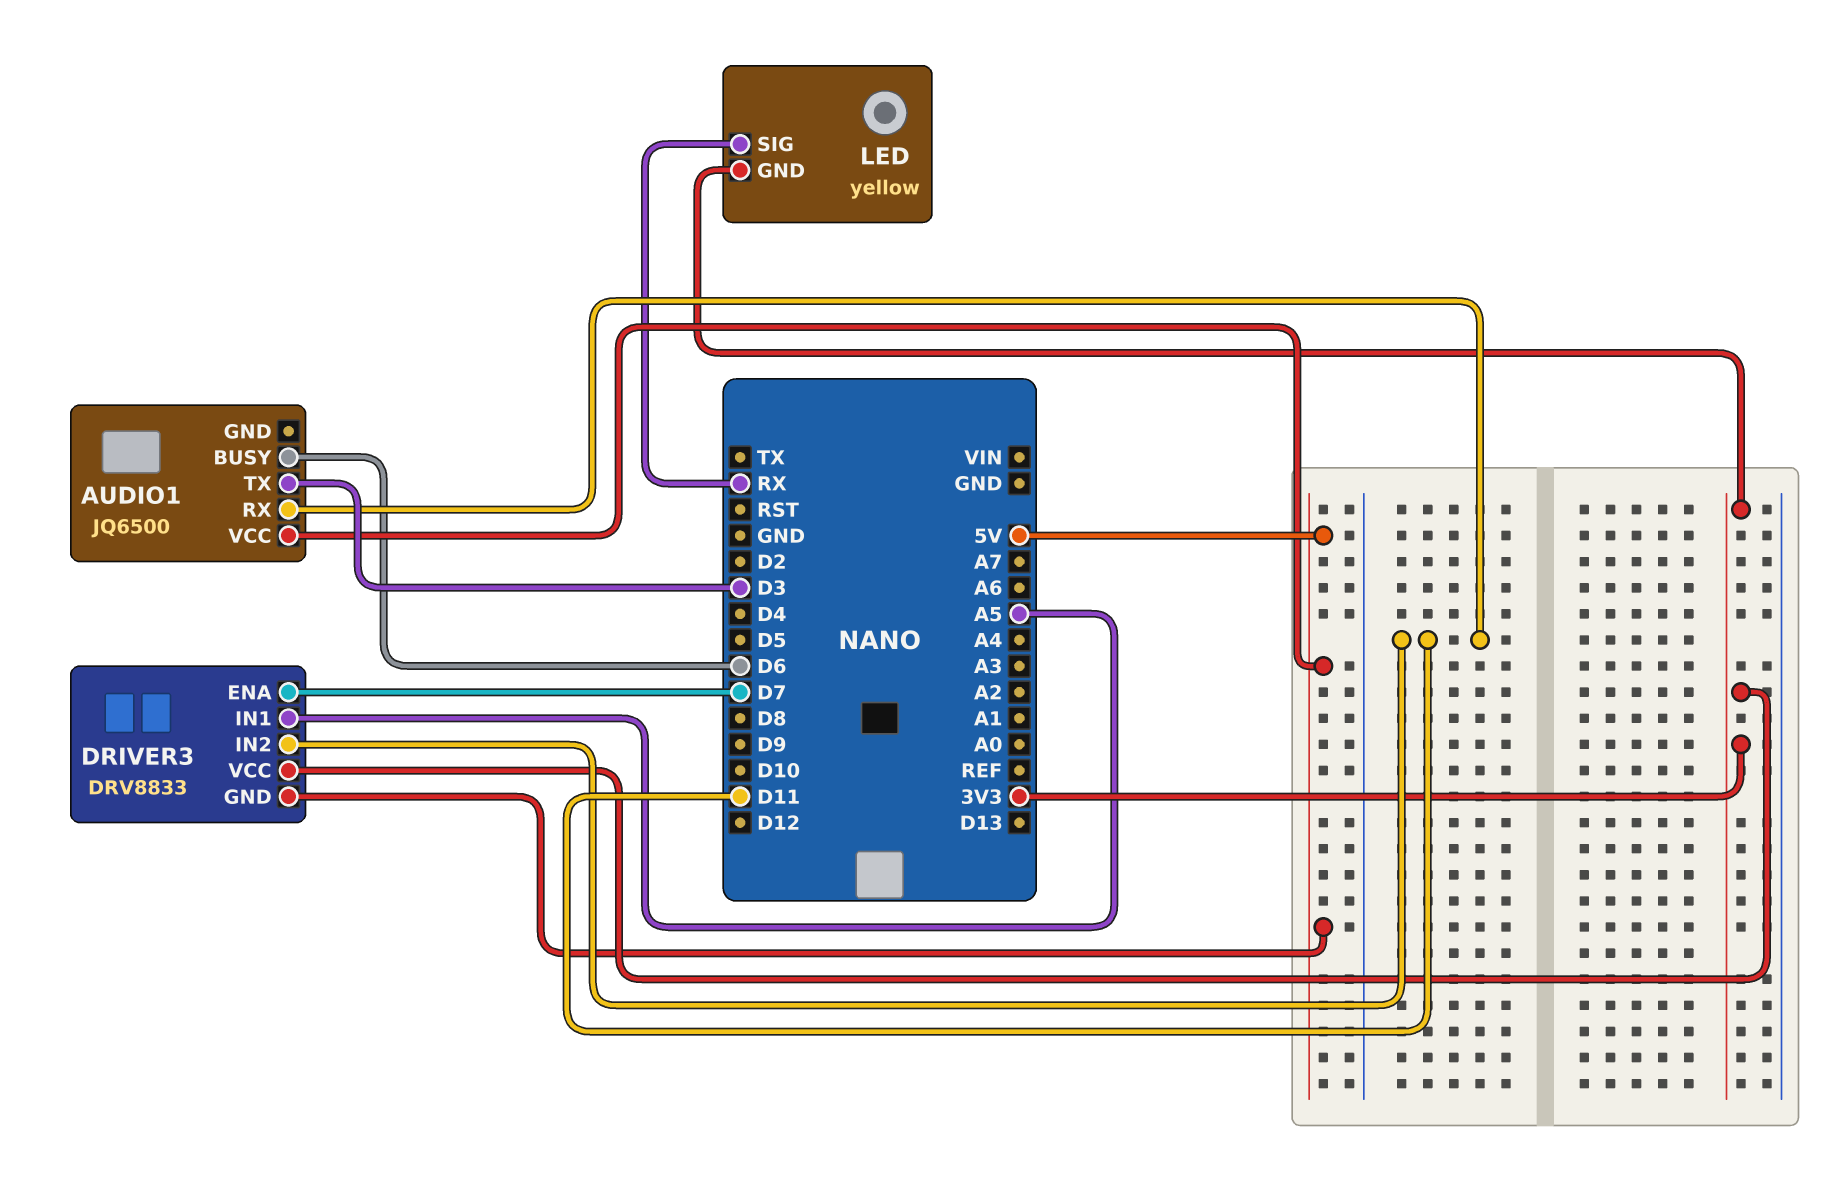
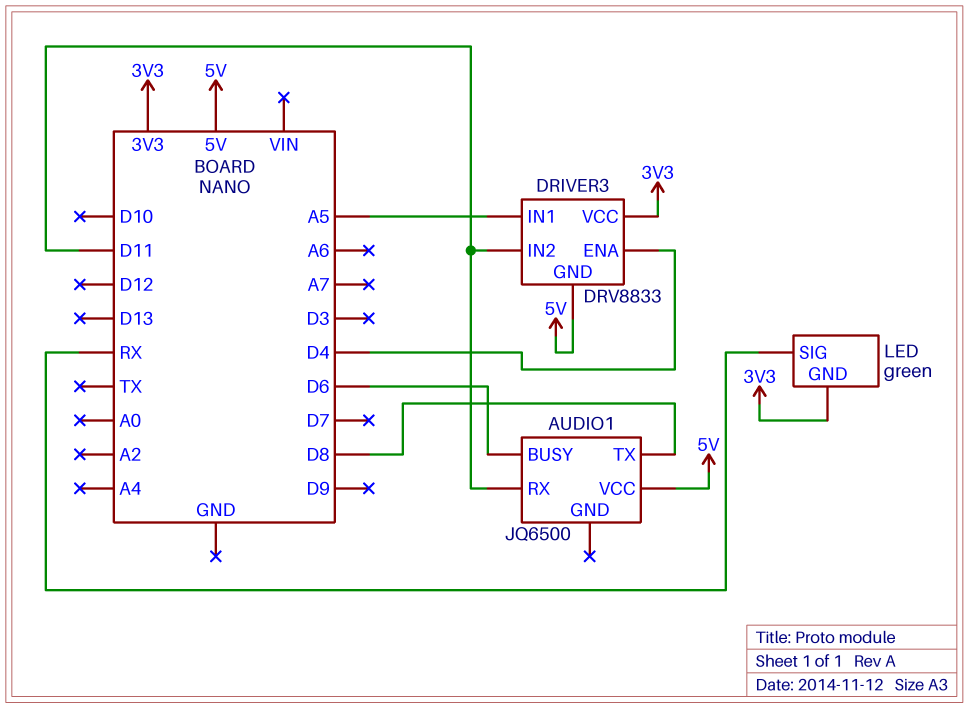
AUDIO1 pin TX: D3 -> D8
DRIVER3 pin ENA: D7 -> D4
LED: yellow -> green

